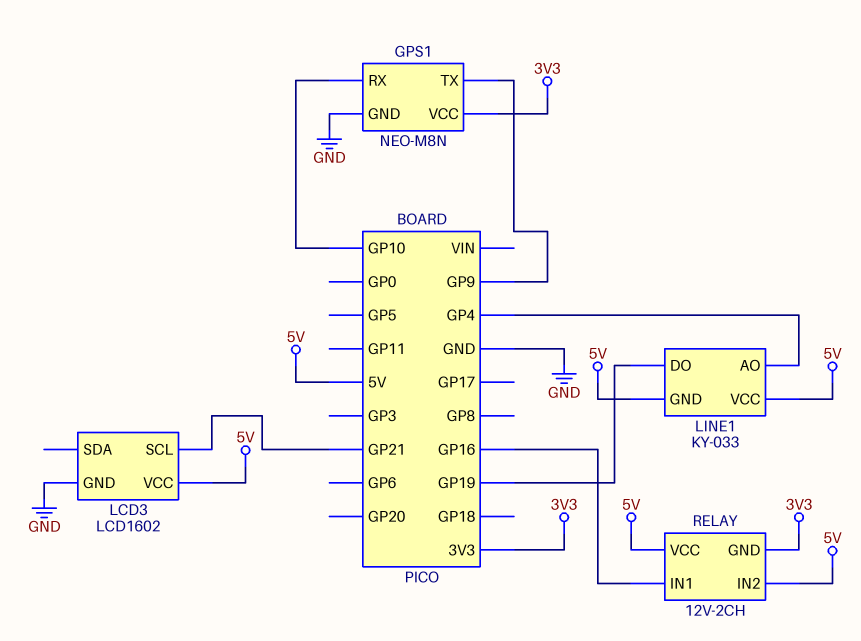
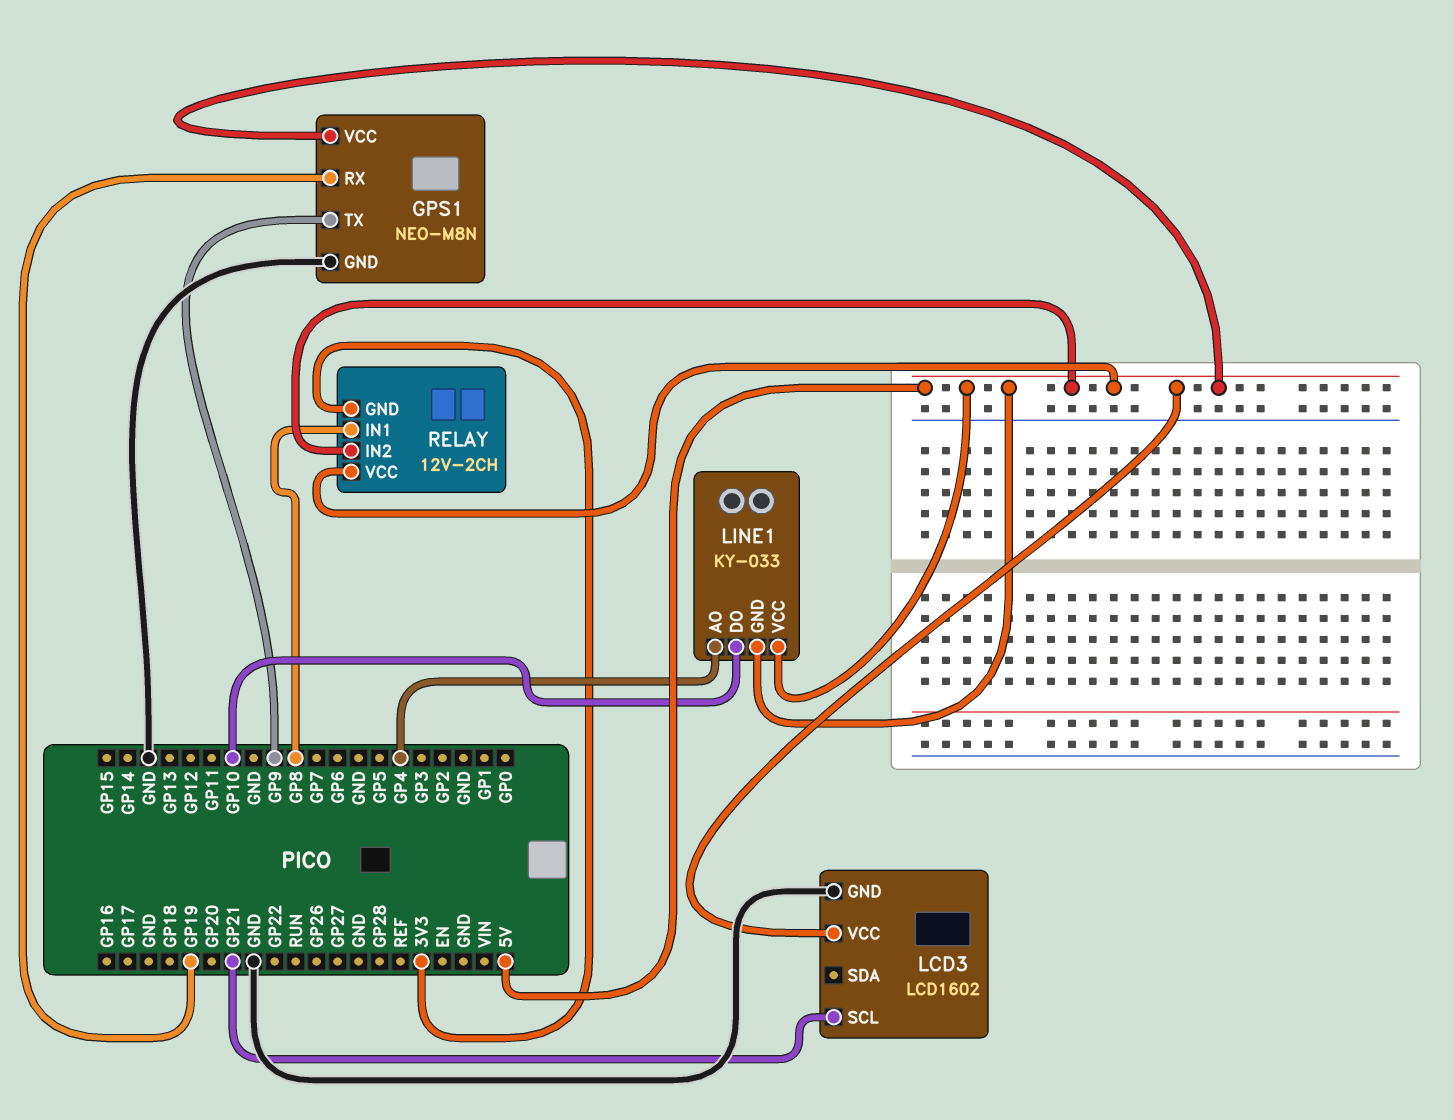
GPS1 pin RX: GP10 -> GP19
GPS1 pin VCC: 3V3 -> 5V
LINE1 pin DO: GP19 -> GP10
RELAY pin IN1: GP16 -> GP8

